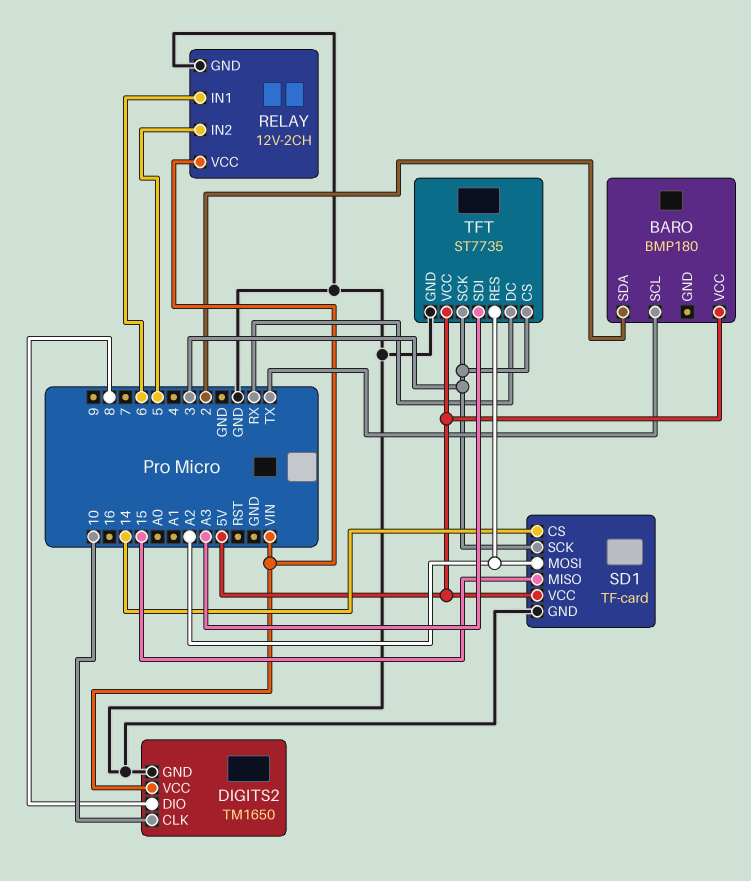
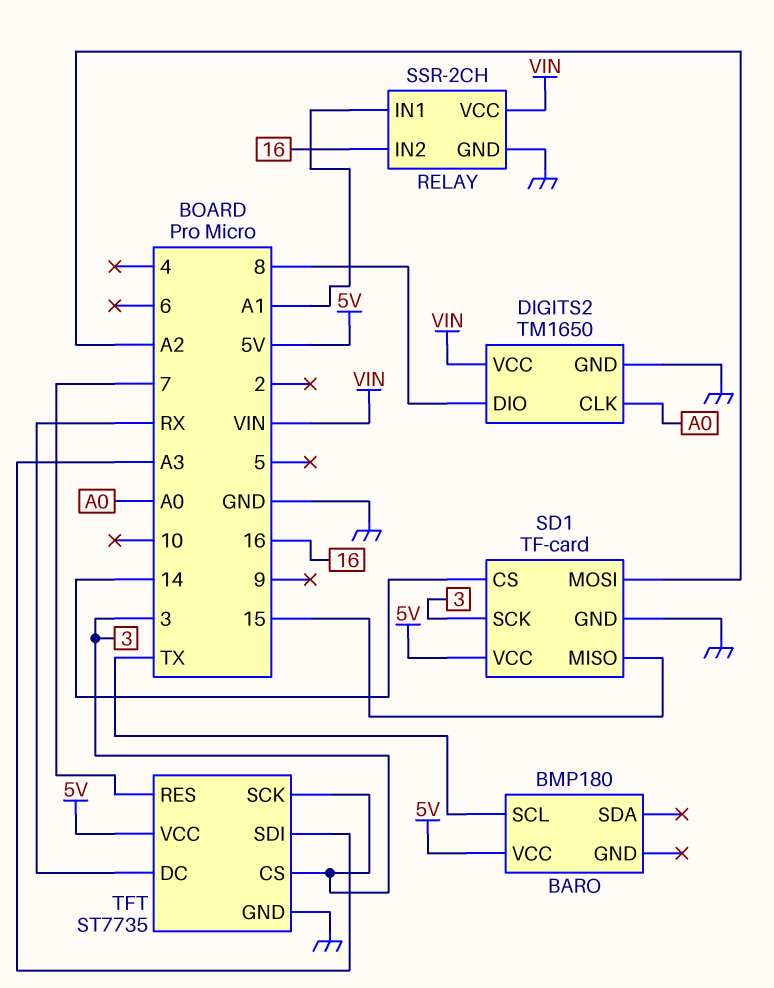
BARO pin SDA: 2 -> none
DIGITS2 pin CLK: 10 -> A0
RELAY: 12V-2CH -> SSR-2CH
RELAY pin IN1: 6 -> A1
RELAY pin IN2: 5 -> 16
TFT pin RES: A2 -> 7

